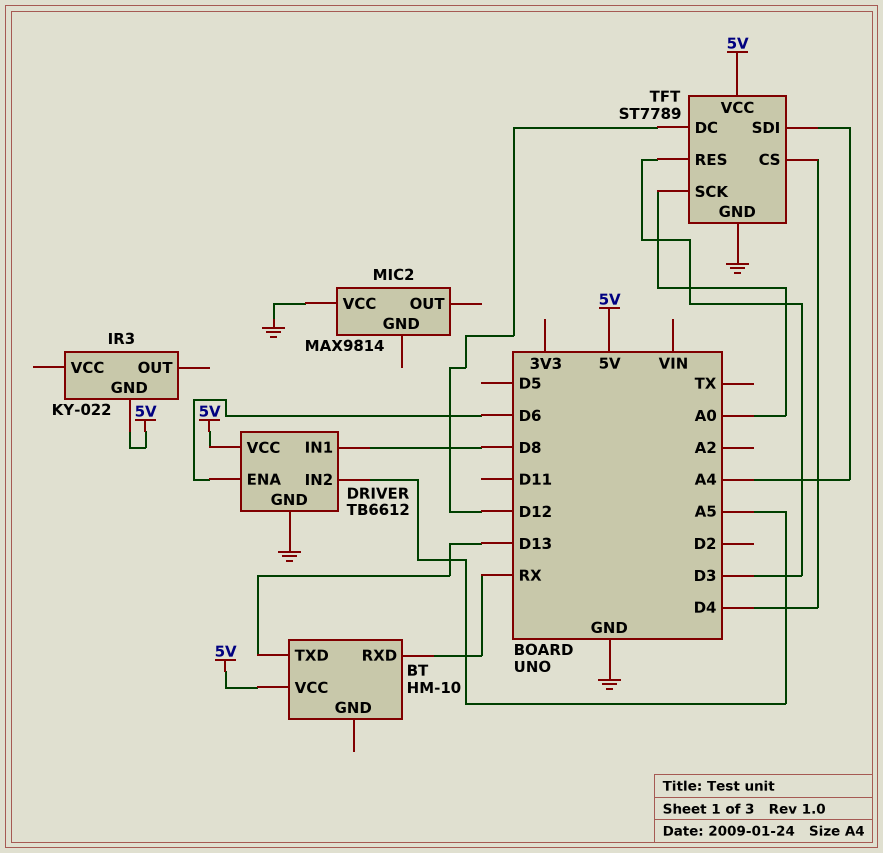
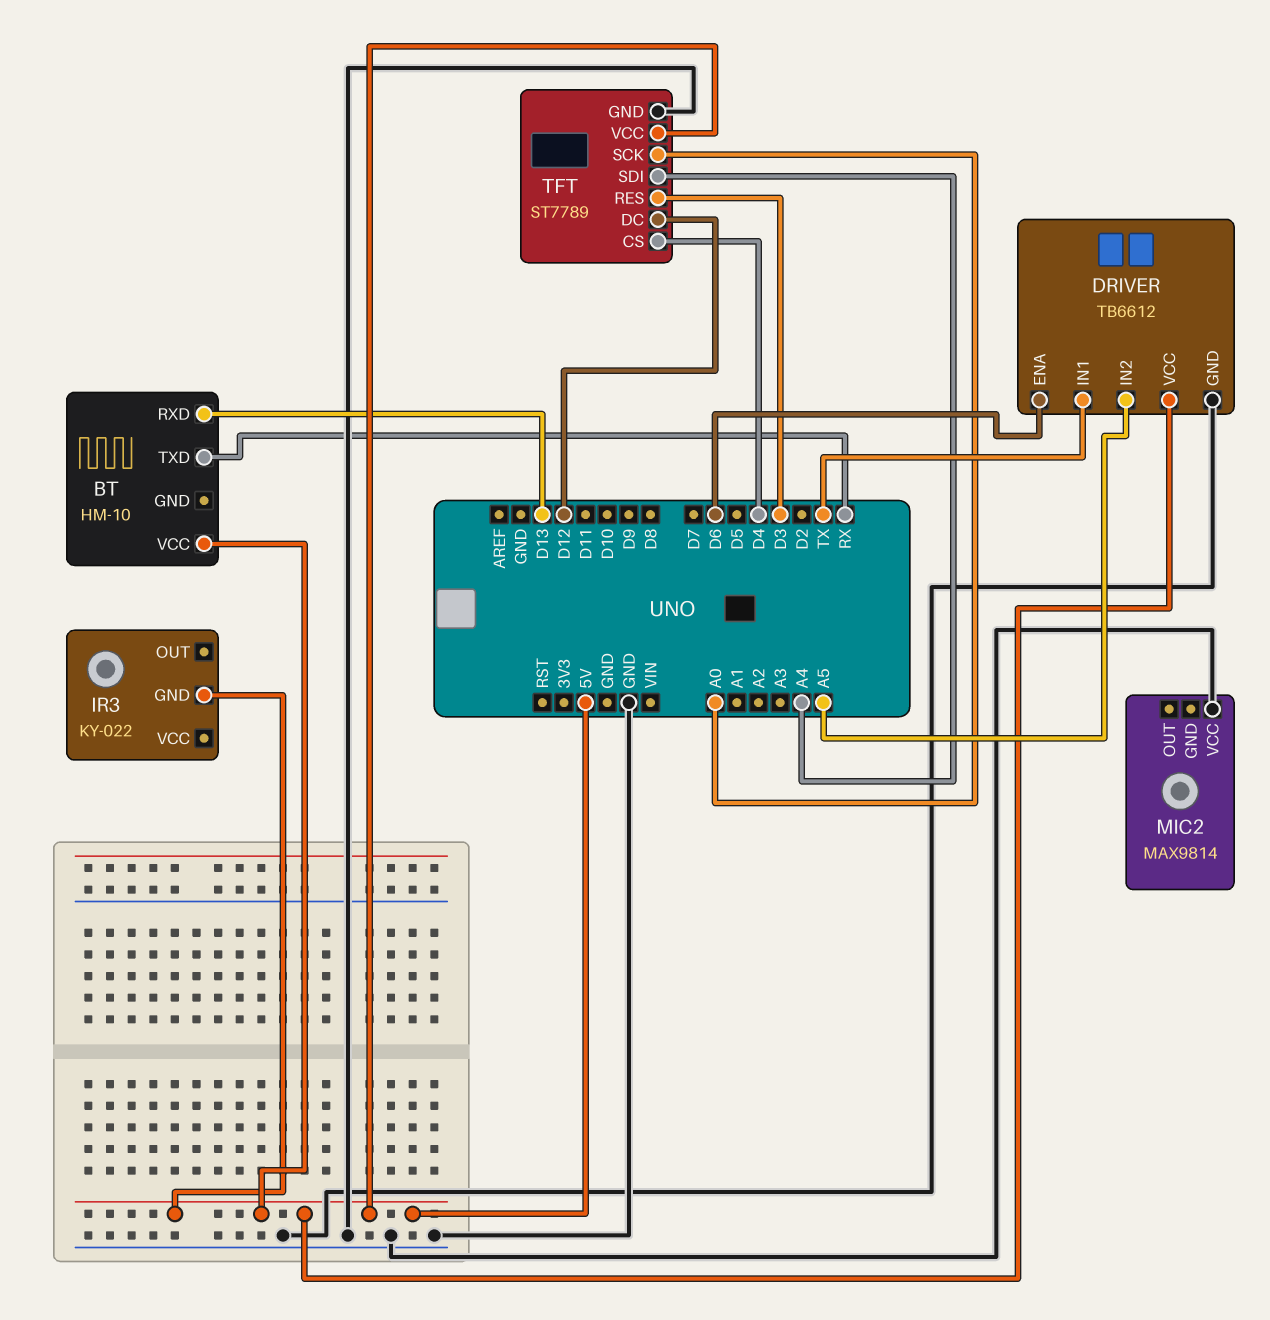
BT pin RXD: RX -> D13
BT pin TXD: D13 -> RX
DRIVER pin IN1: D8 -> TX

